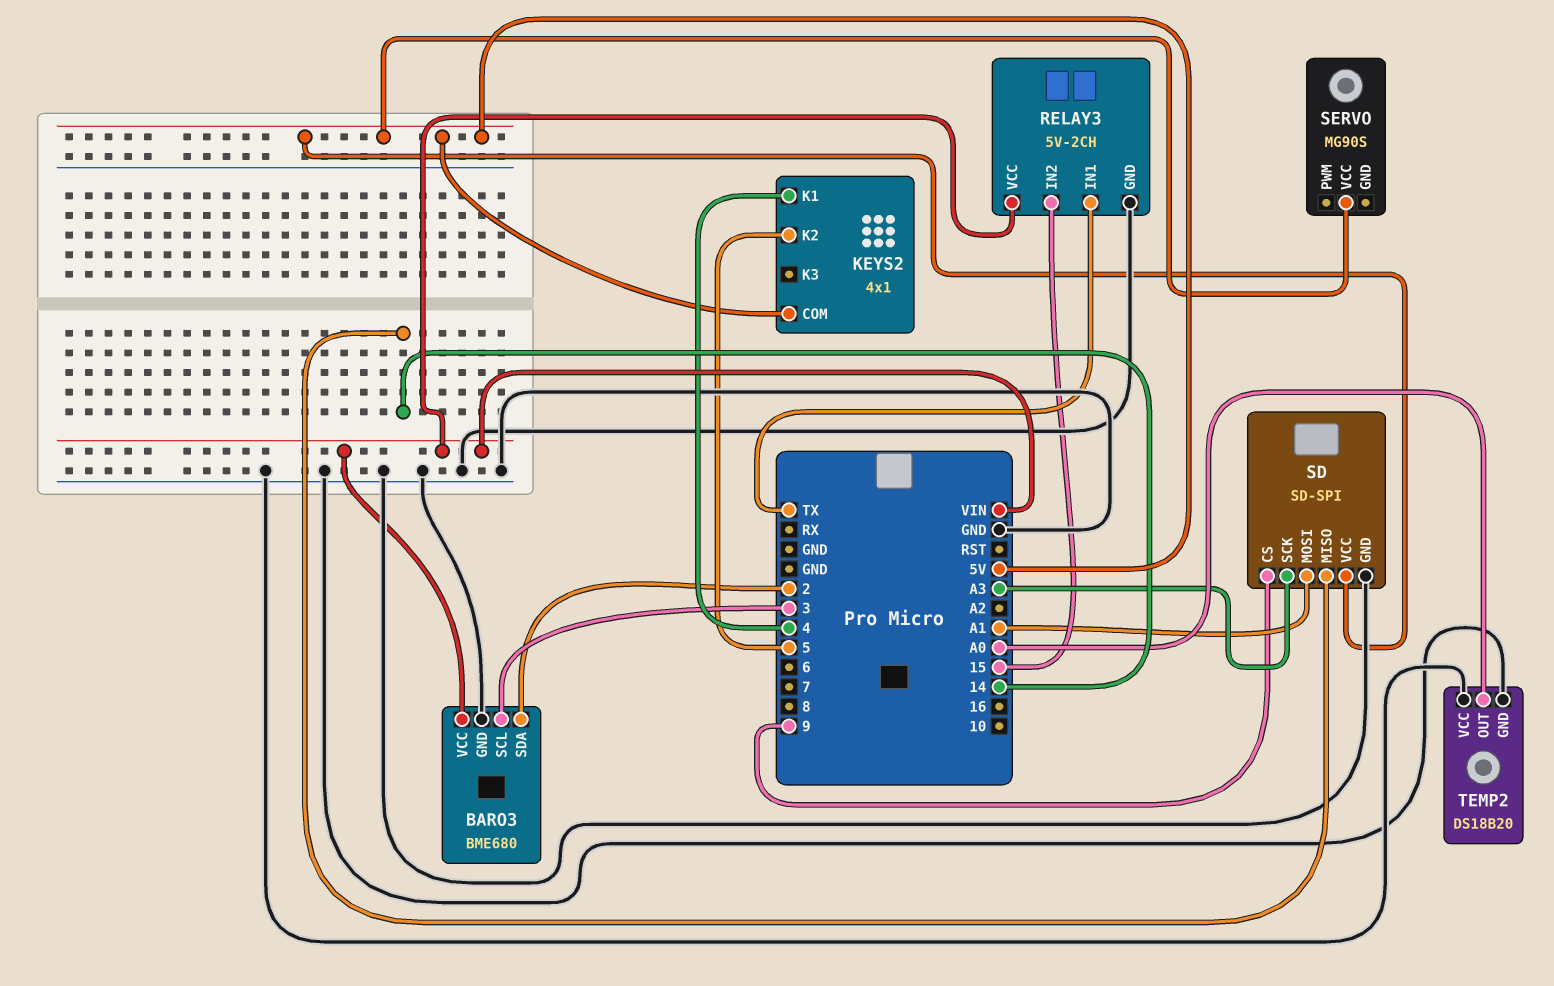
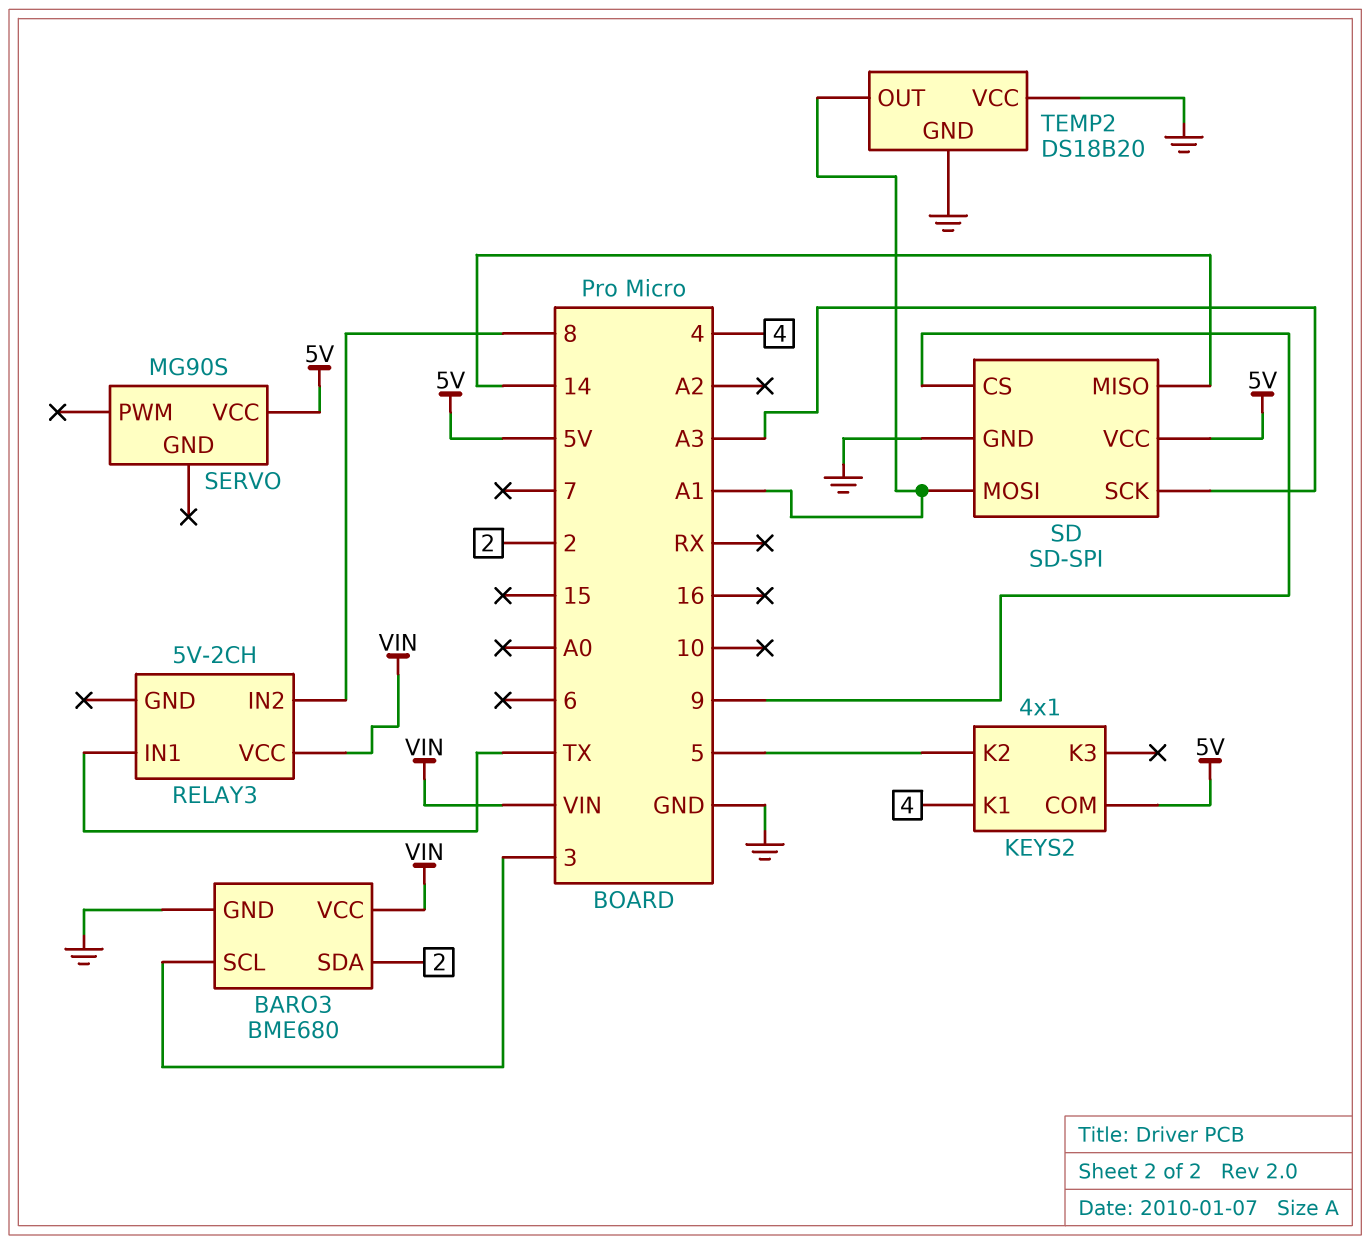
RELAY3 pin GND: GND -> none
RELAY3 pin IN2: 15 -> 8
TEMP2 pin OUT: A0 -> A1

